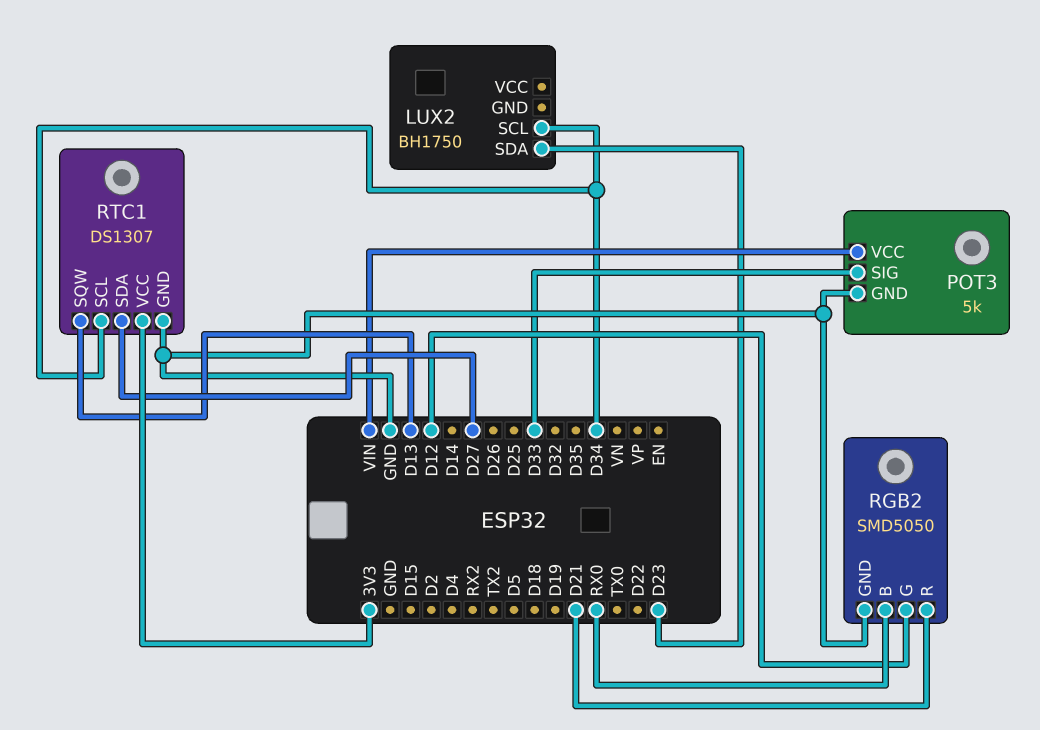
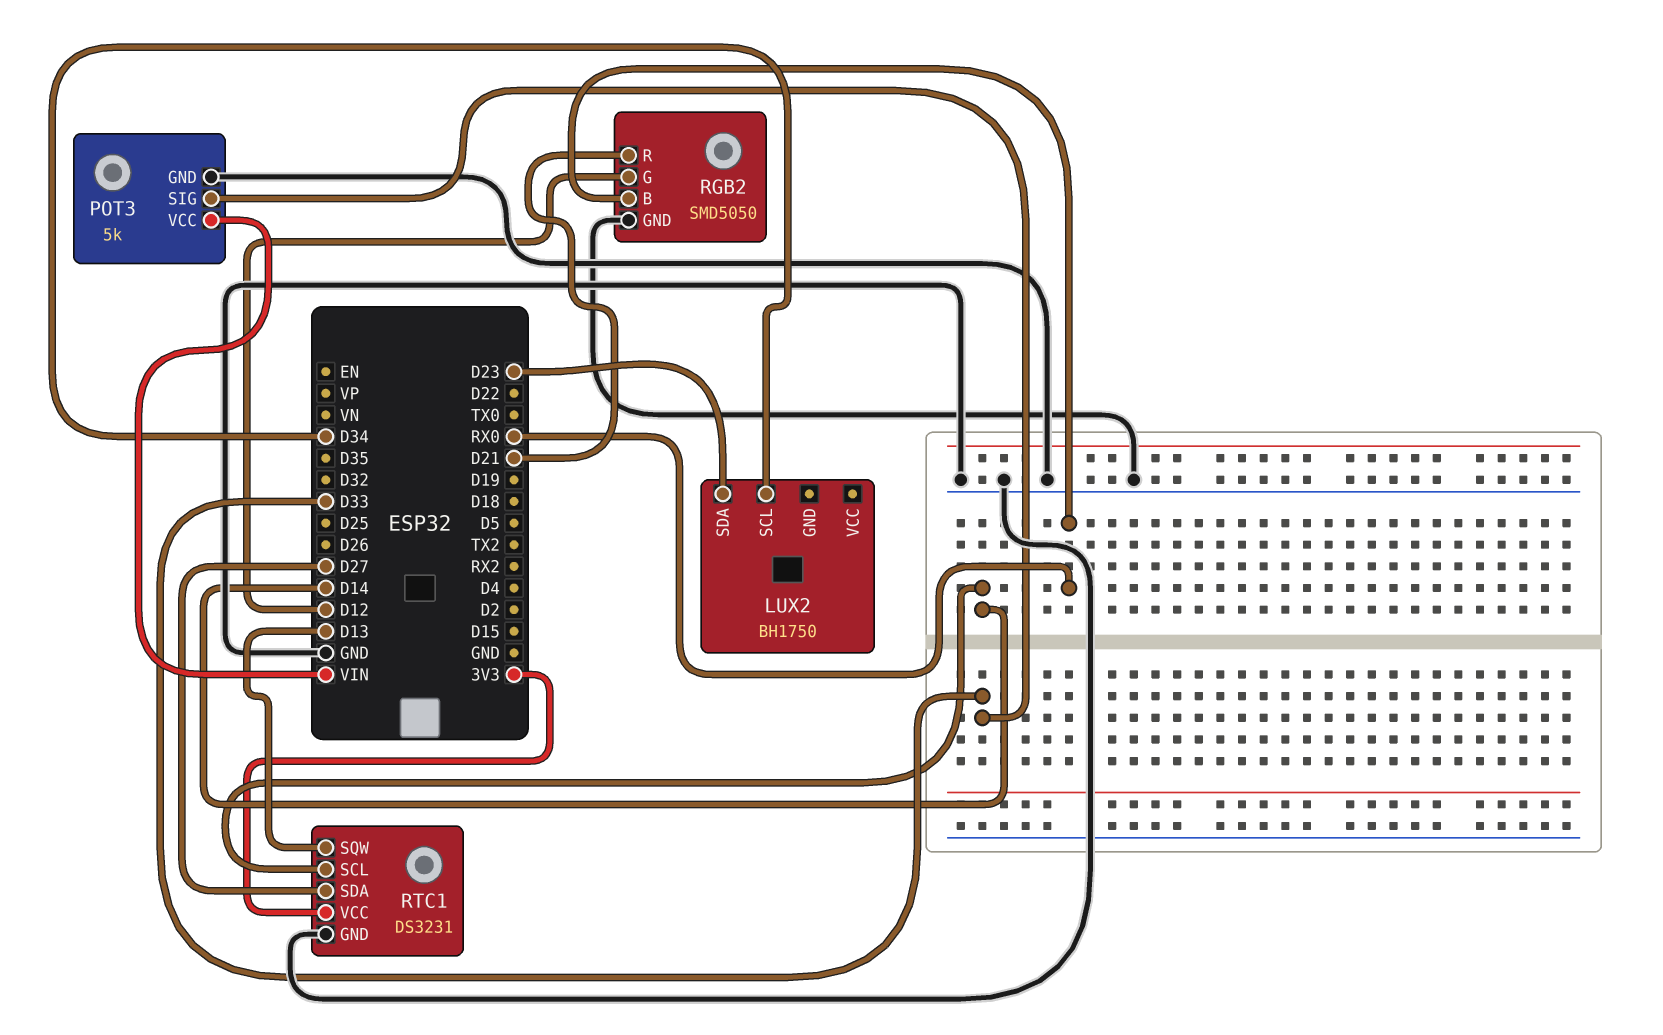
RTC1: DS1307 -> DS3231
RTC1 pin SCL: D34 -> D14

